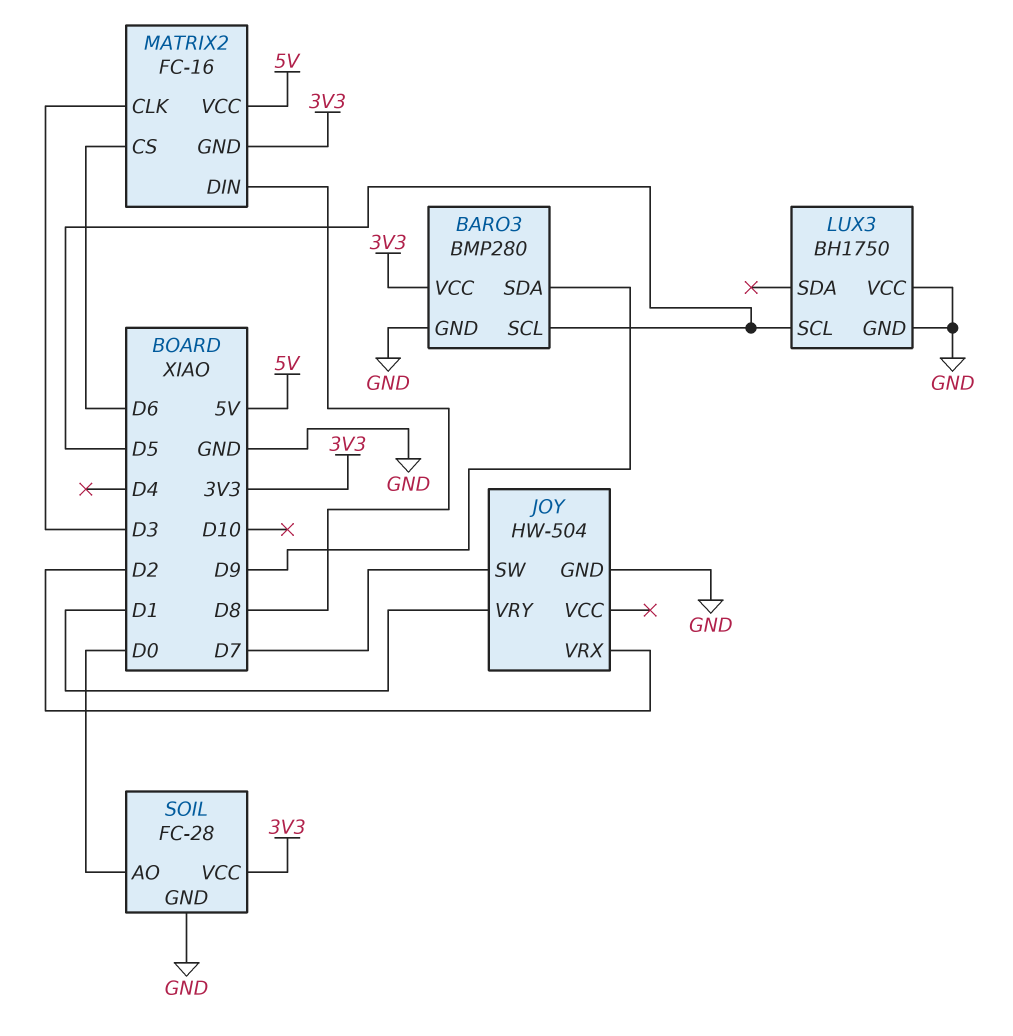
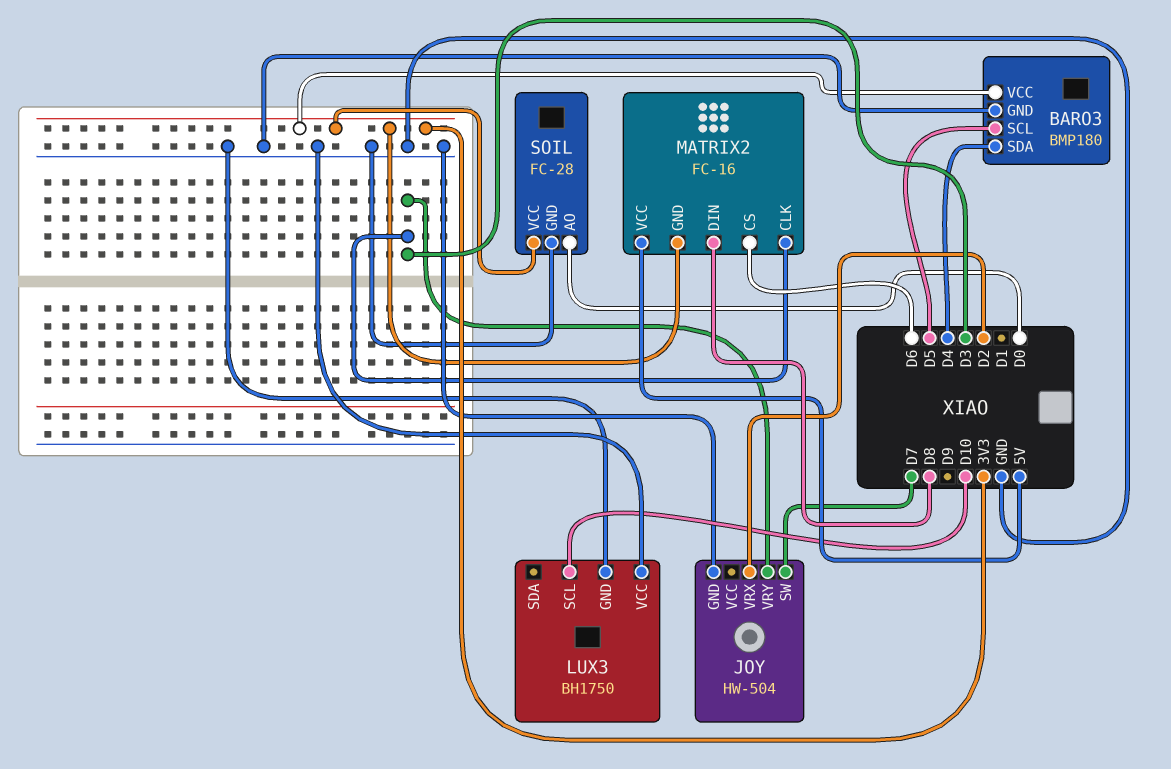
BARO3: BMP280 -> BMP180
BARO3 pin SDA: D9 -> D4
JOY pin VRY: D1 -> D3
LUX3 pin SCL: D5 -> D10

